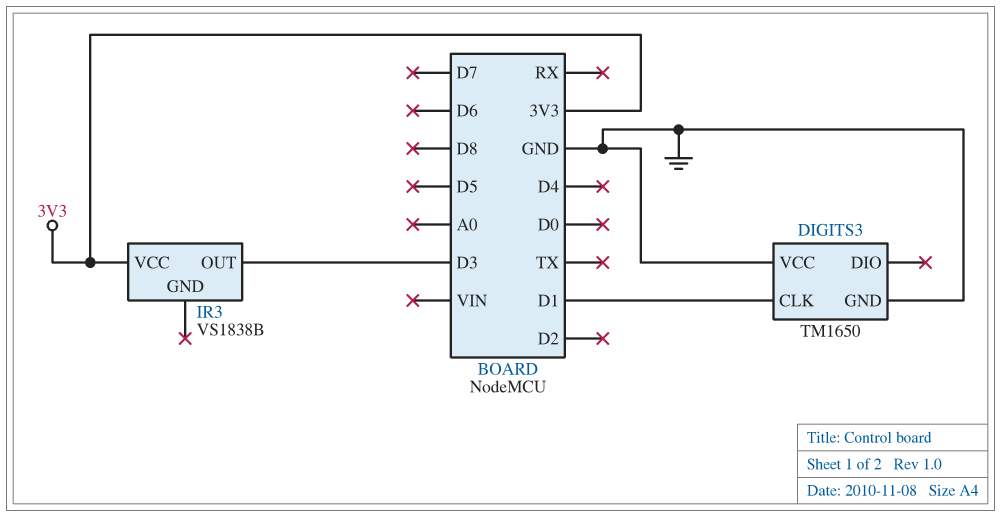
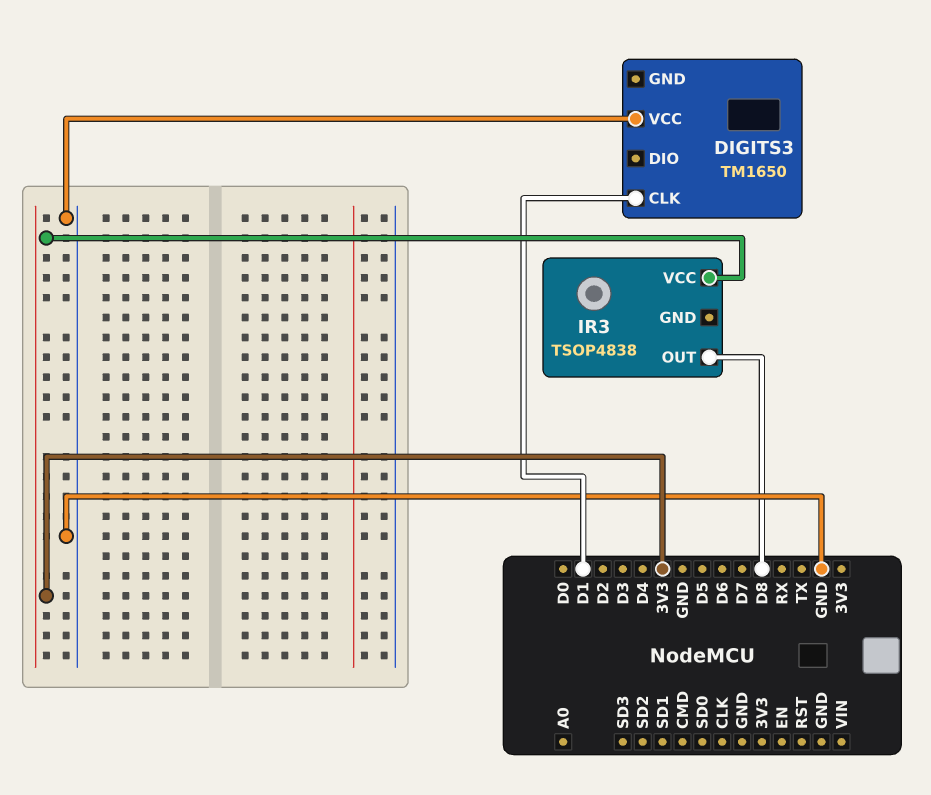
DIGITS3 pin GND: GND -> none
IR3: VS1838B -> TSOP4838
IR3 pin OUT: D3 -> D8

